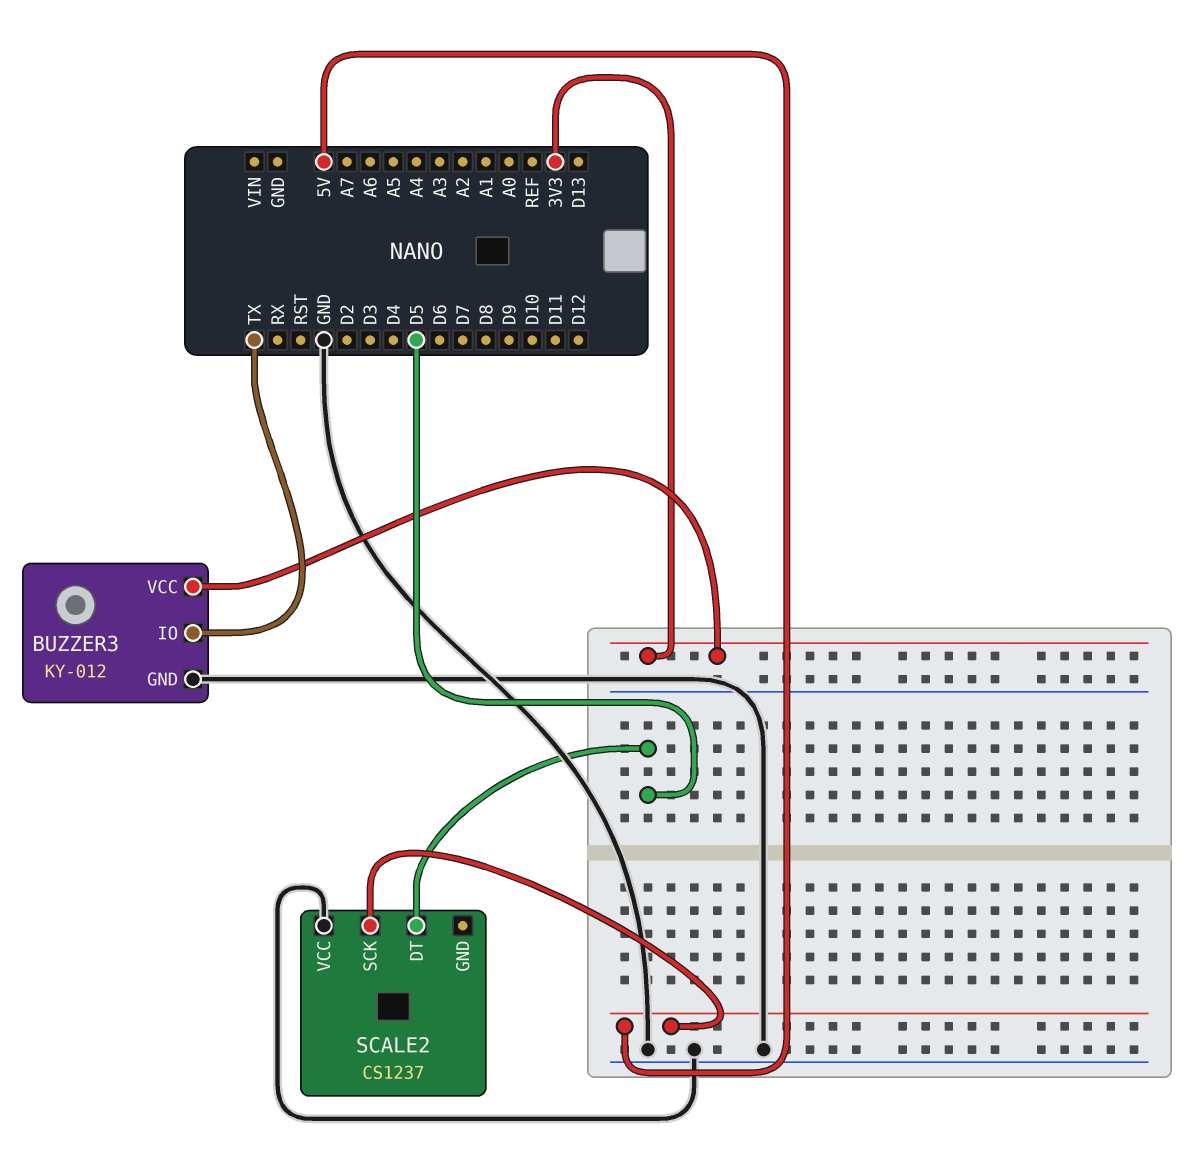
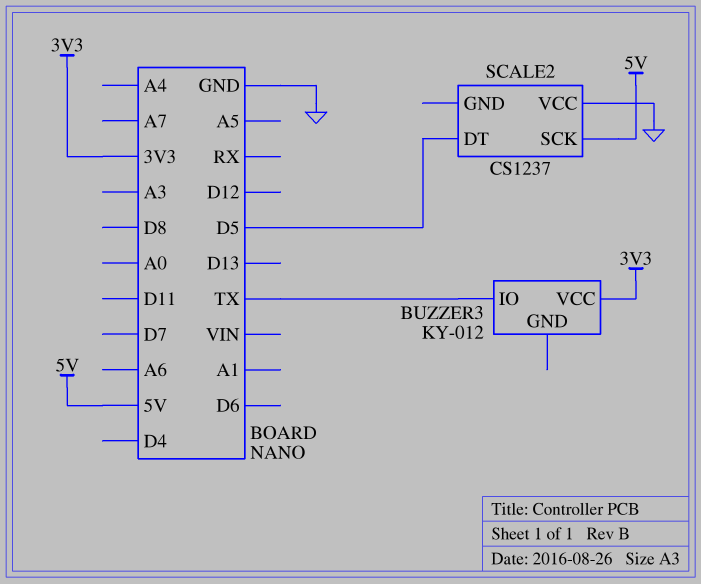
BUZZER3 pin GND: GND -> none

